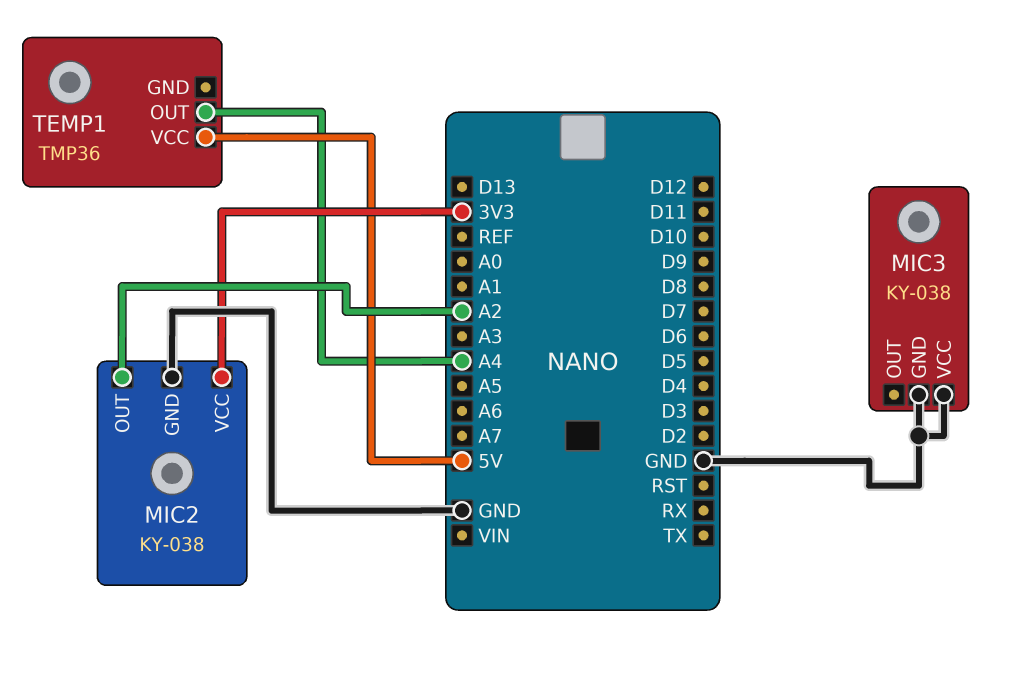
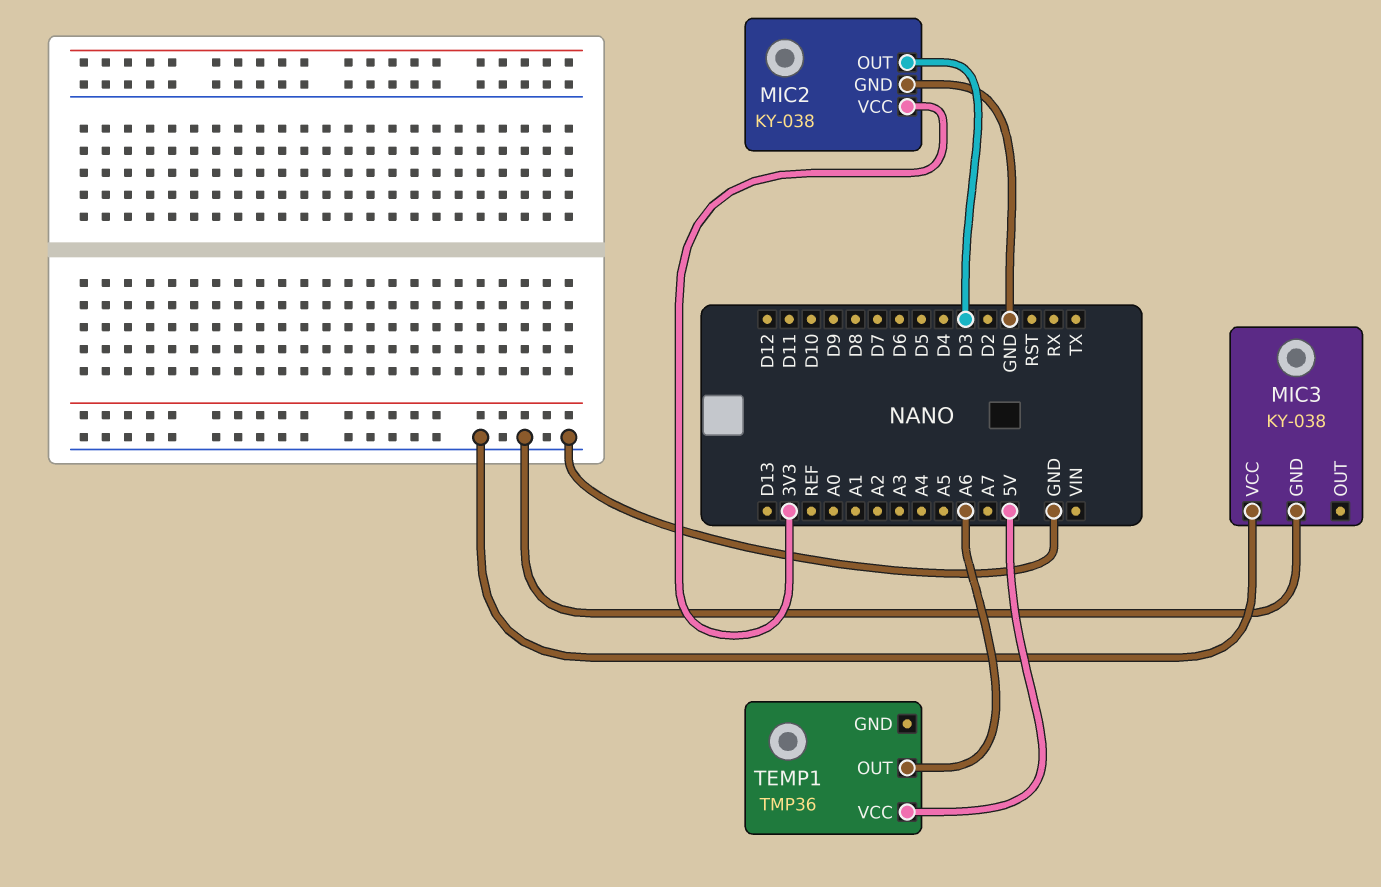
MIC2 pin OUT: A2 -> D3
TEMP1 pin OUT: A4 -> A6

